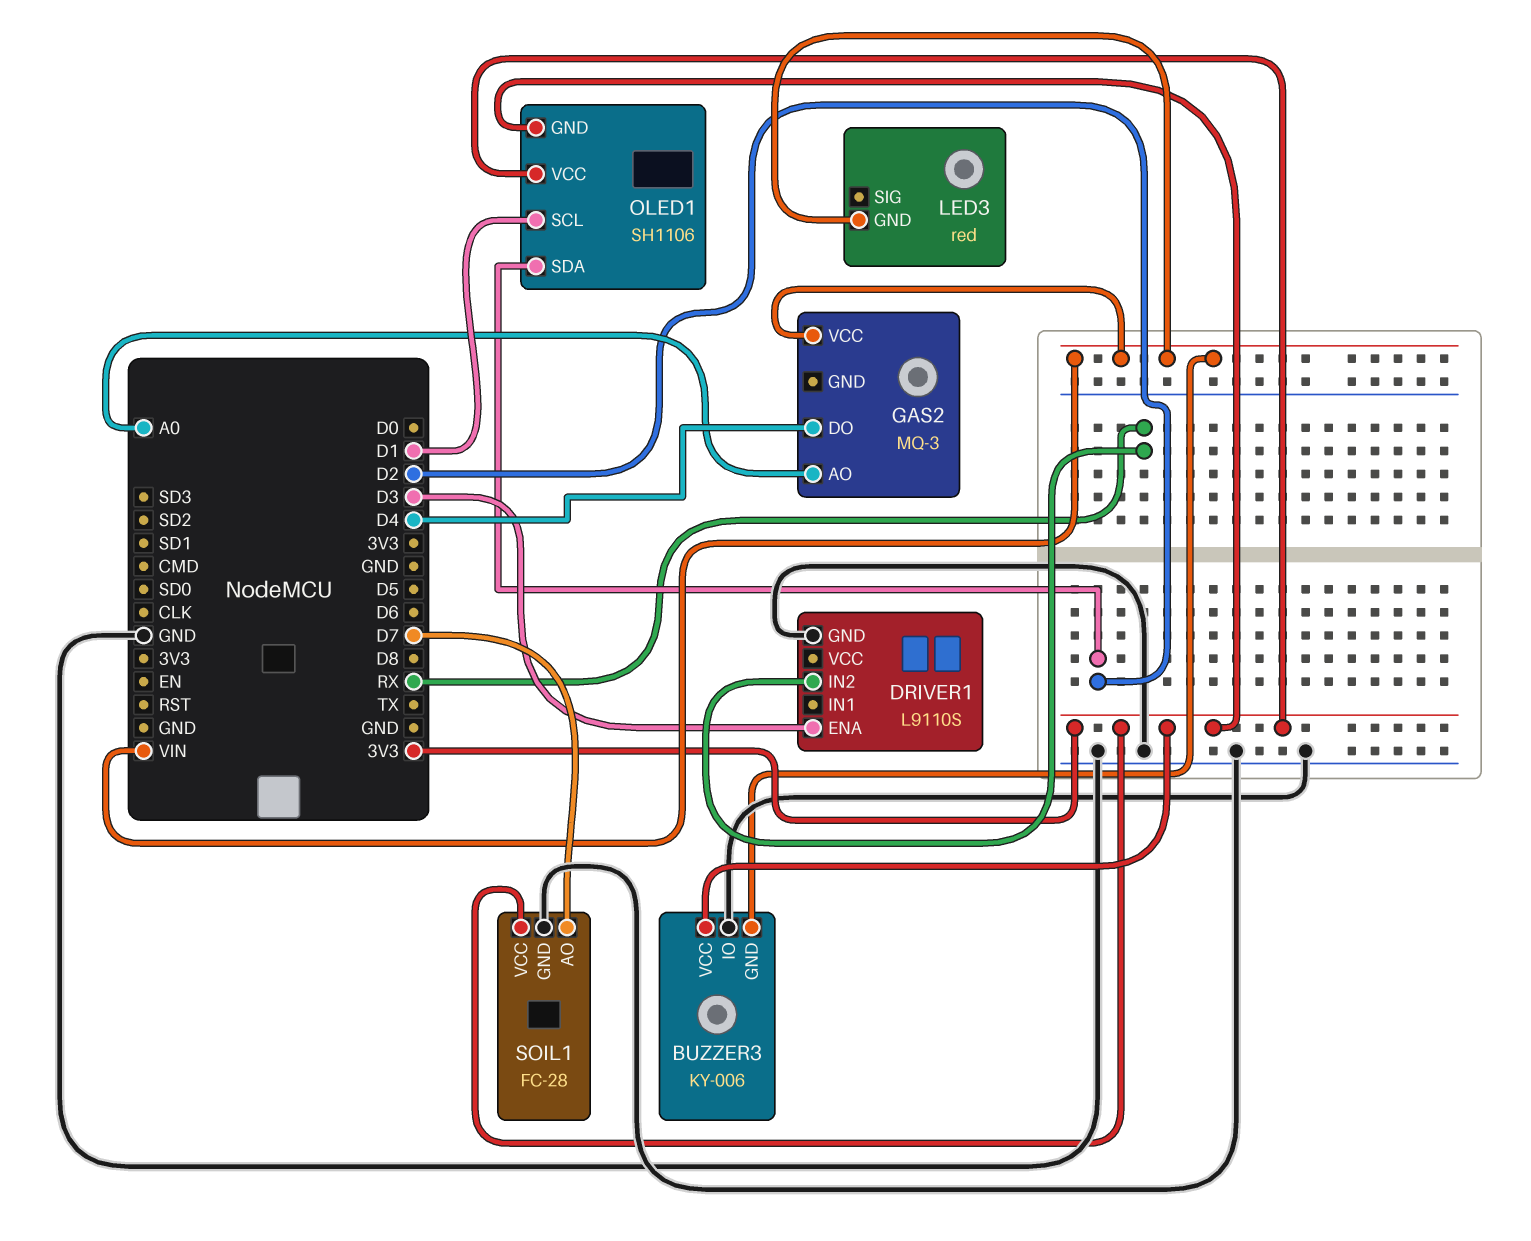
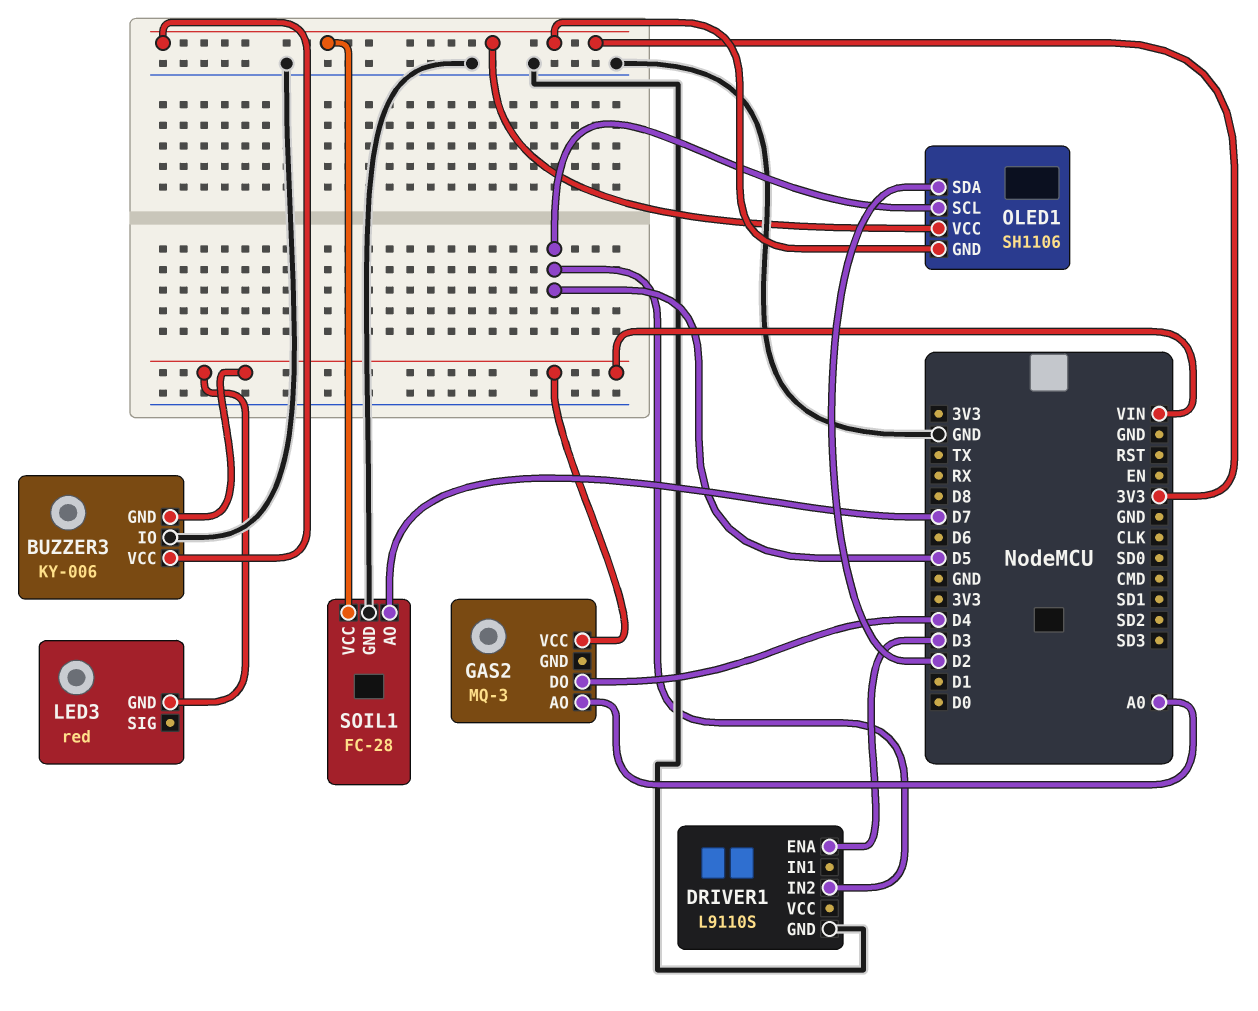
DRIVER1 pin IN2: RX -> D5
OLED1 pin SCL: D1 -> D5

